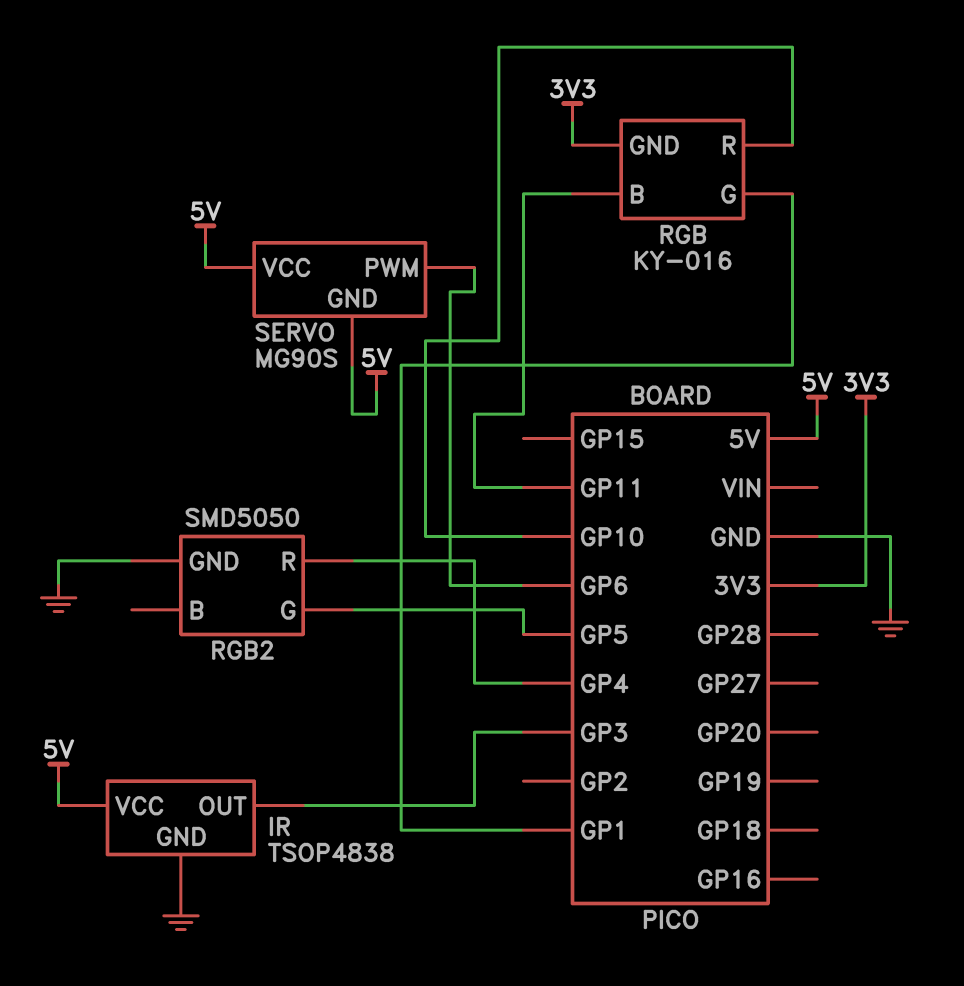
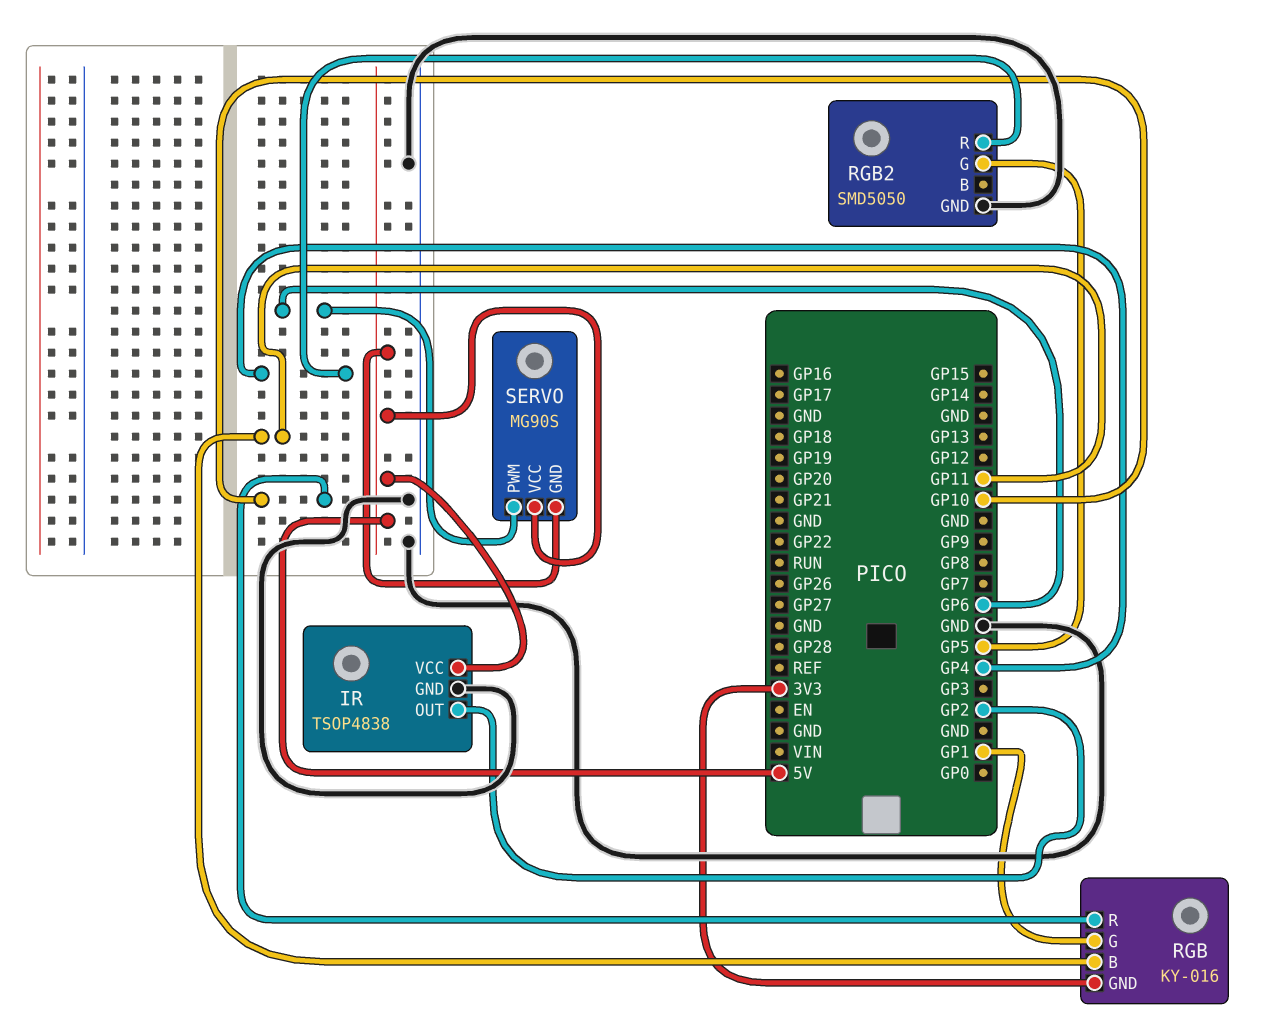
IR pin OUT: GP3 -> GP2

